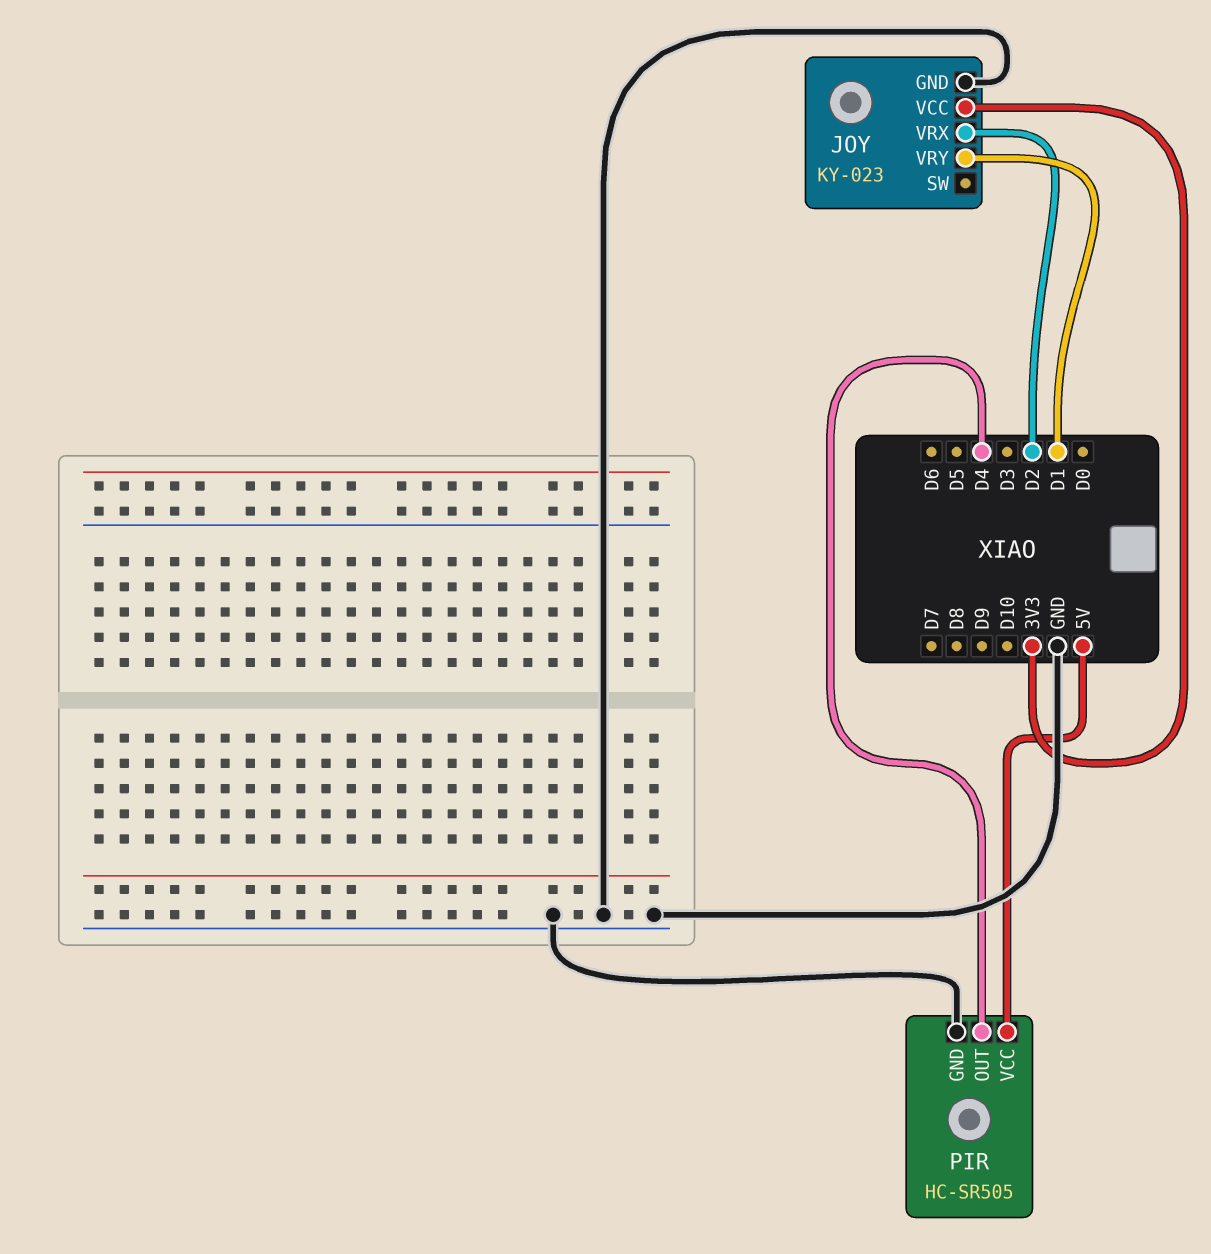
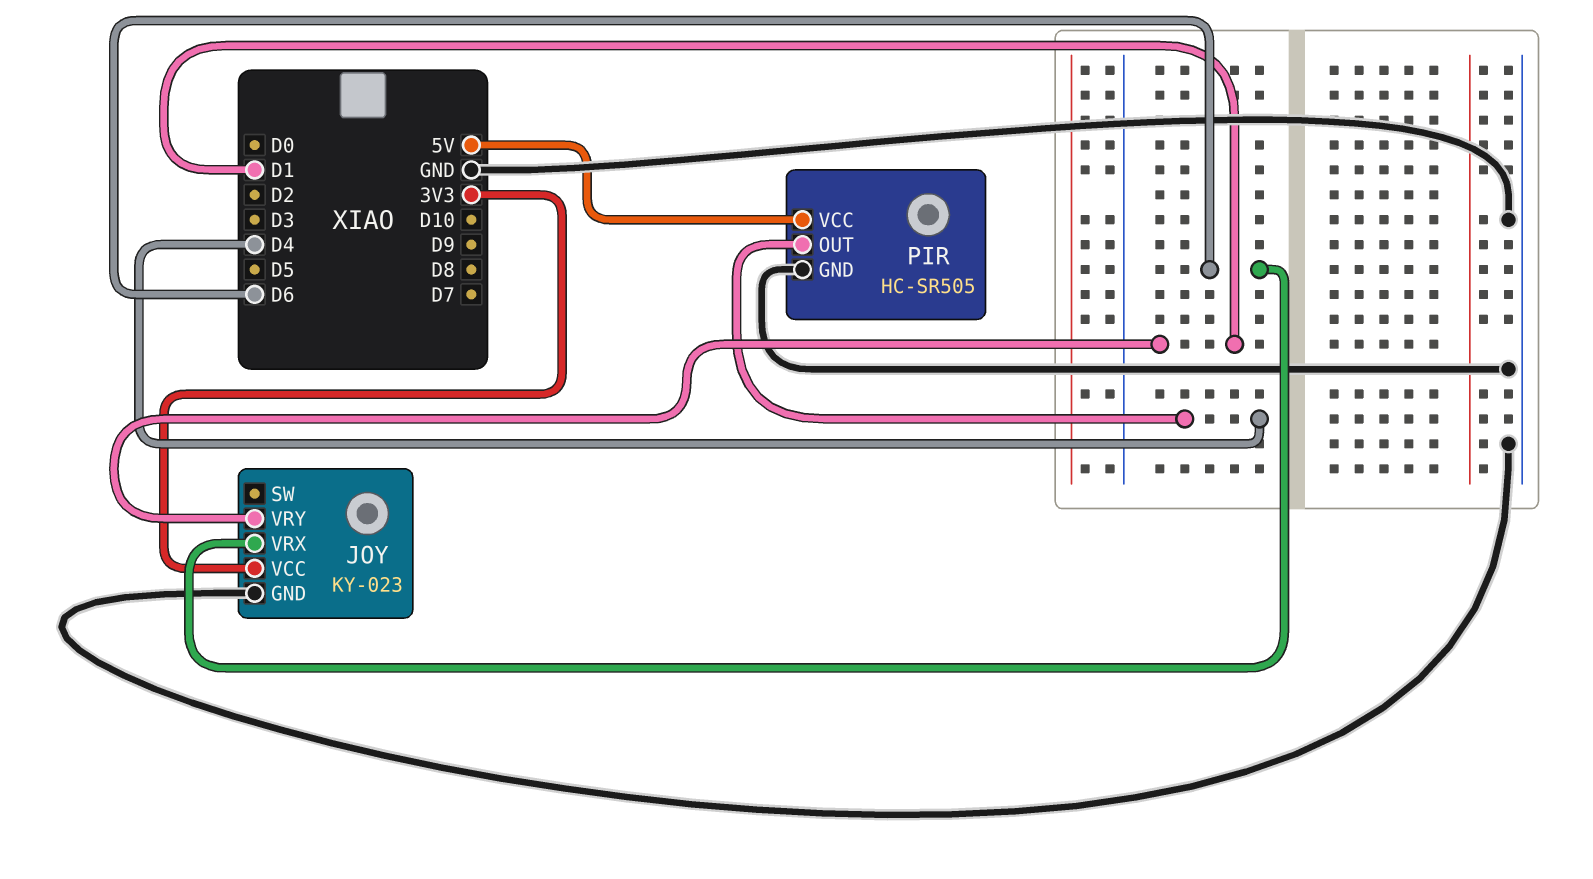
JOY pin VRX: D2 -> D6

